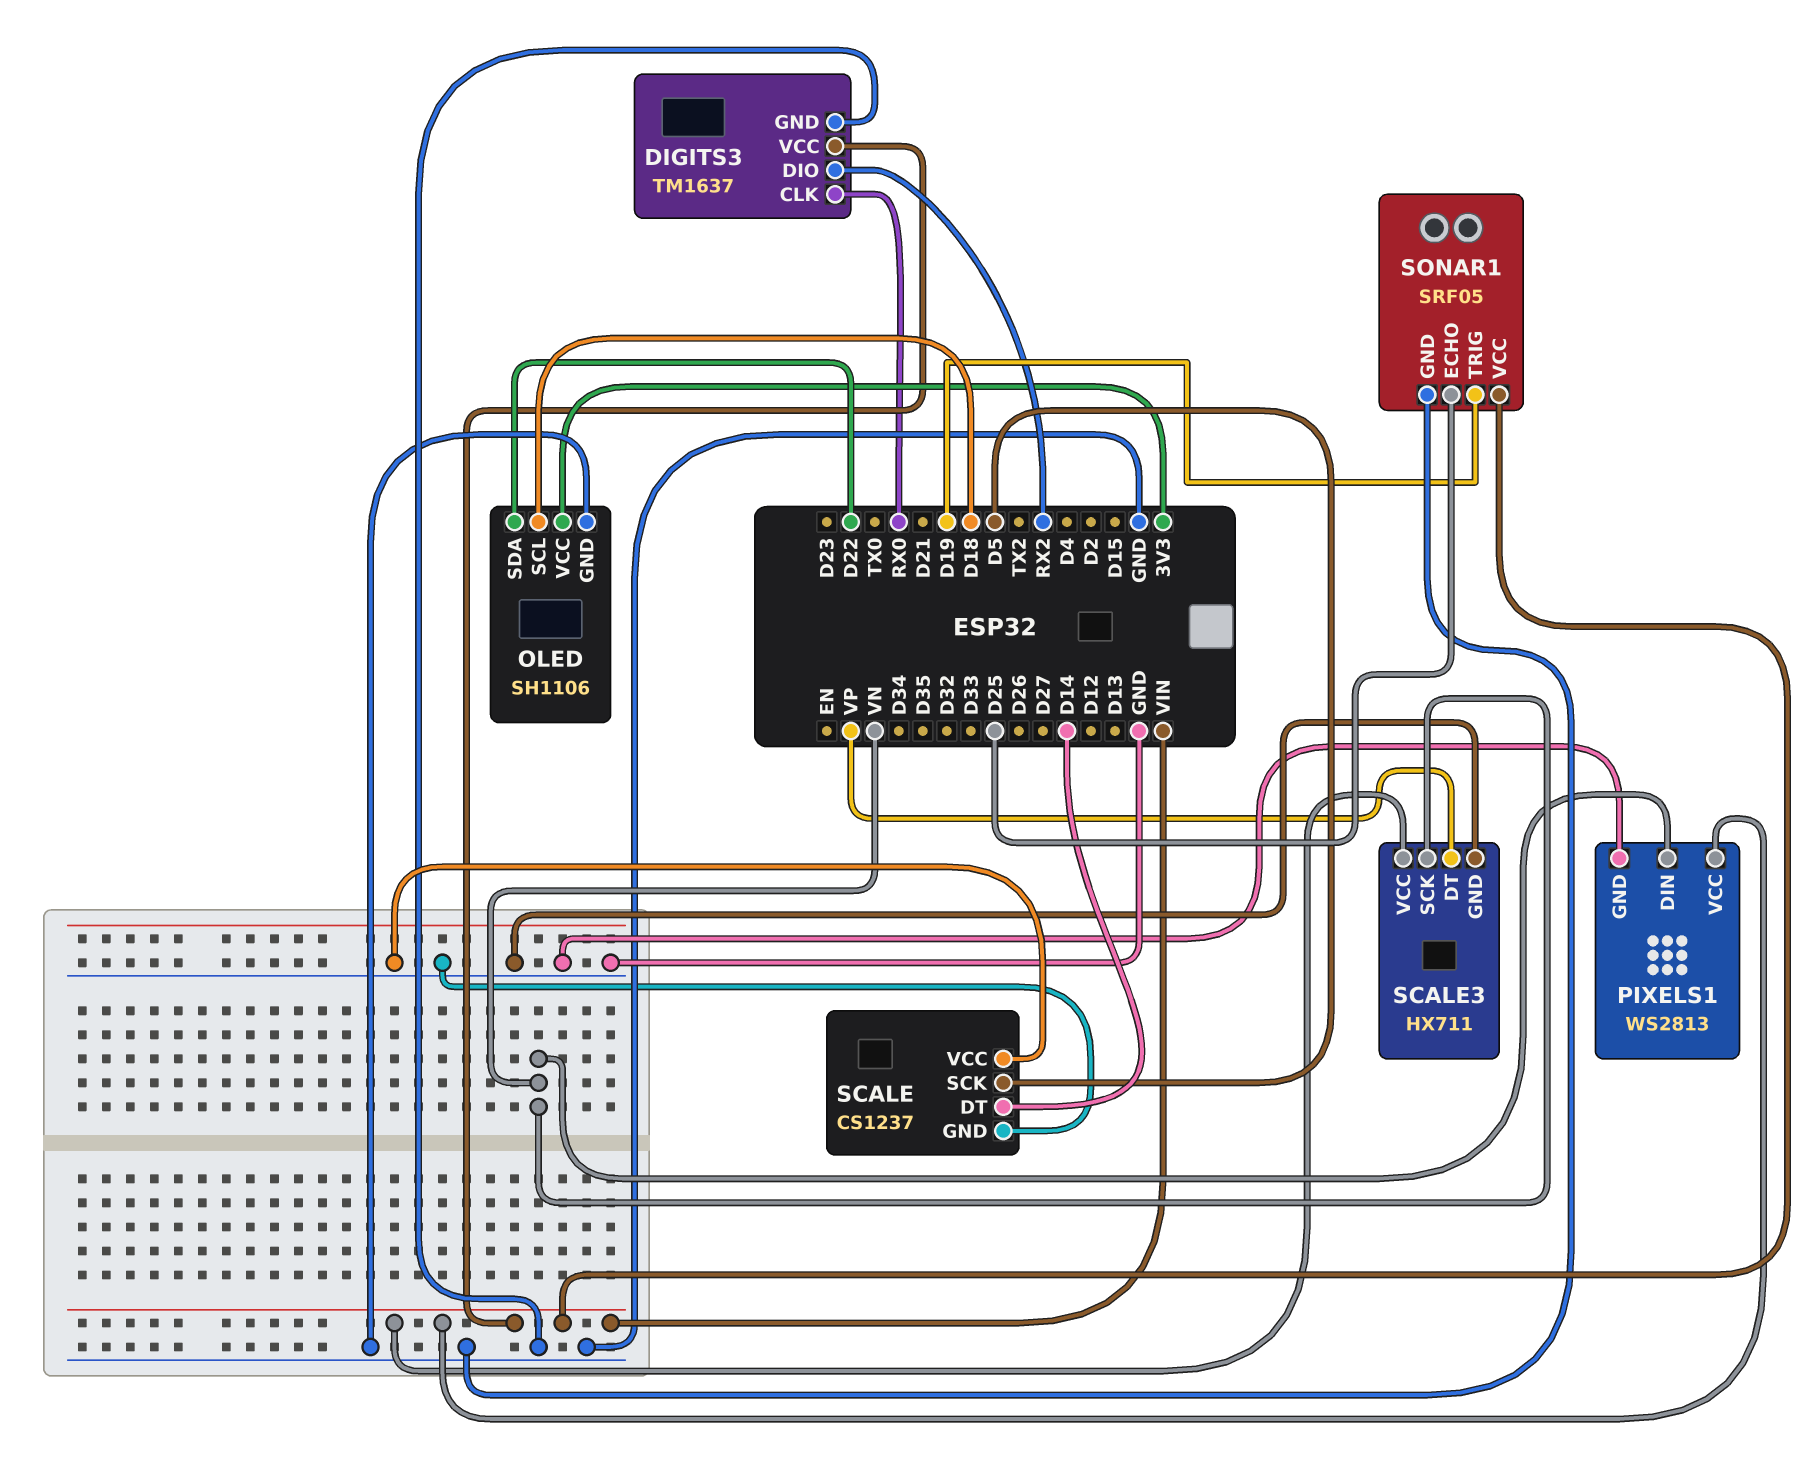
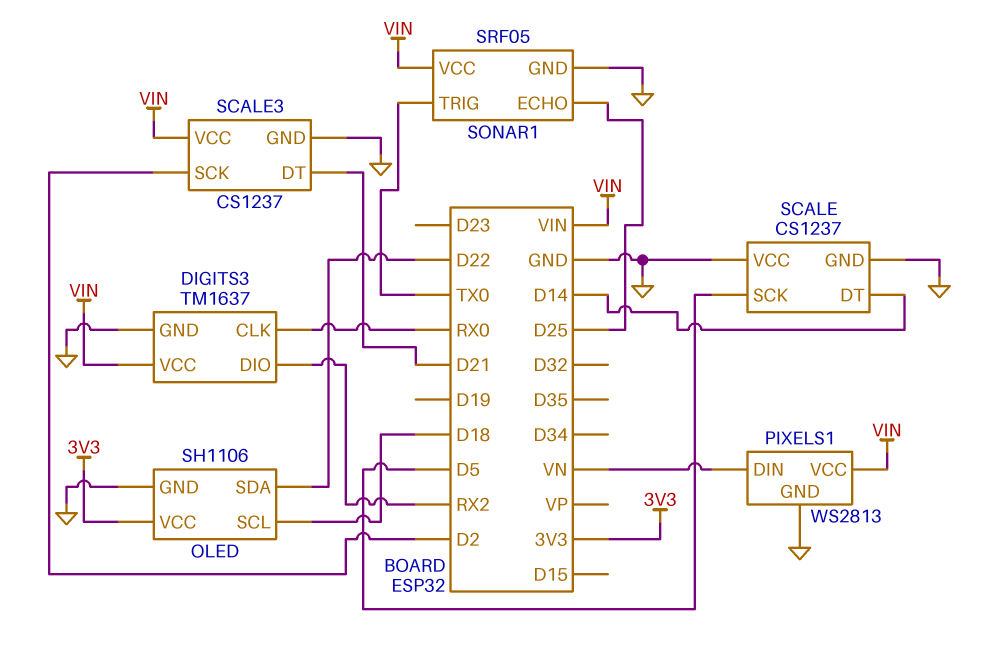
SCALE3: HX711 -> CS1237
SCALE3 pin DT: VP -> D21
SCALE3 pin SCK: VN -> D2
SONAR1 pin TRIG: D19 -> TX0

